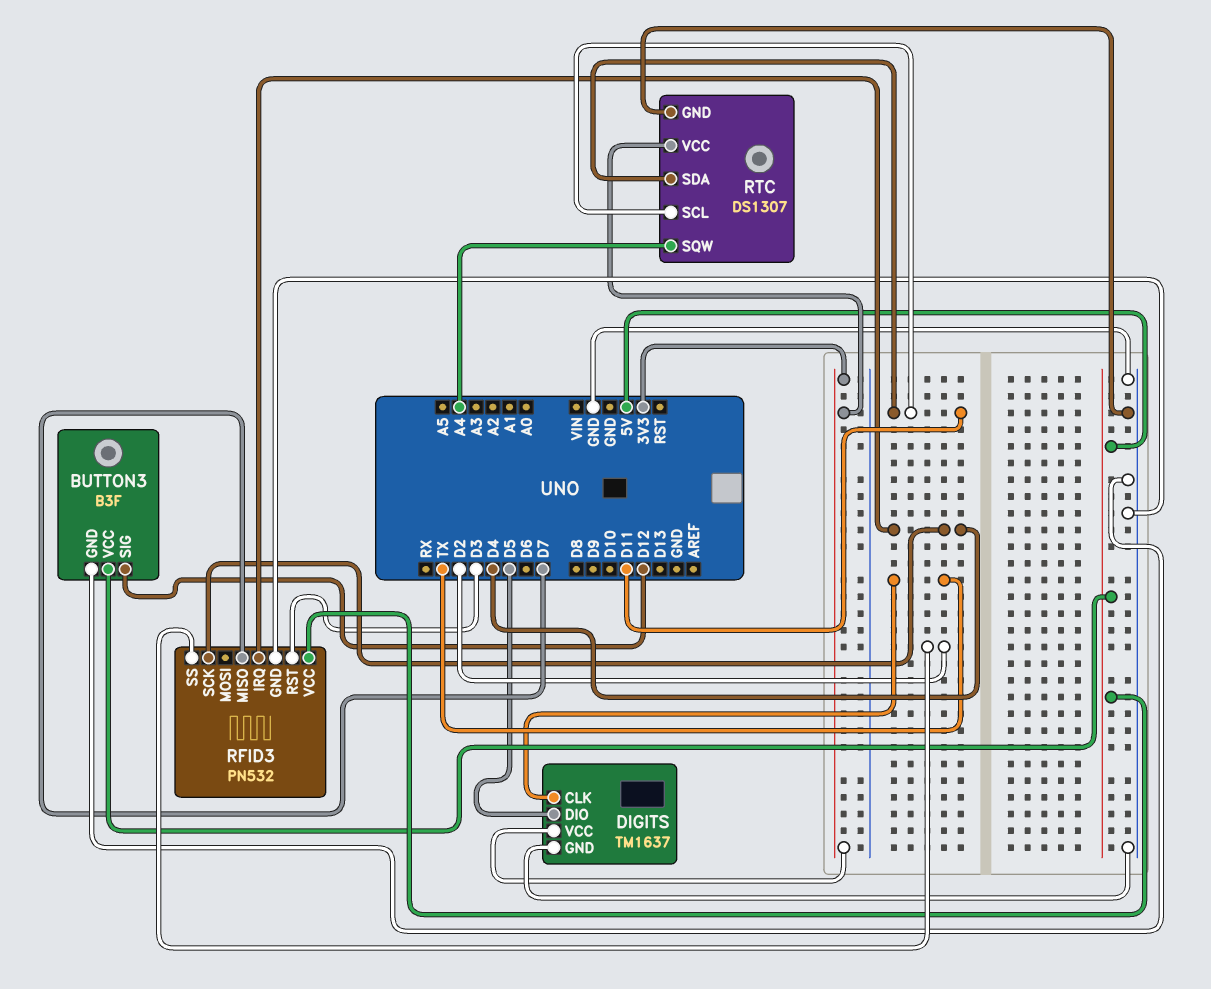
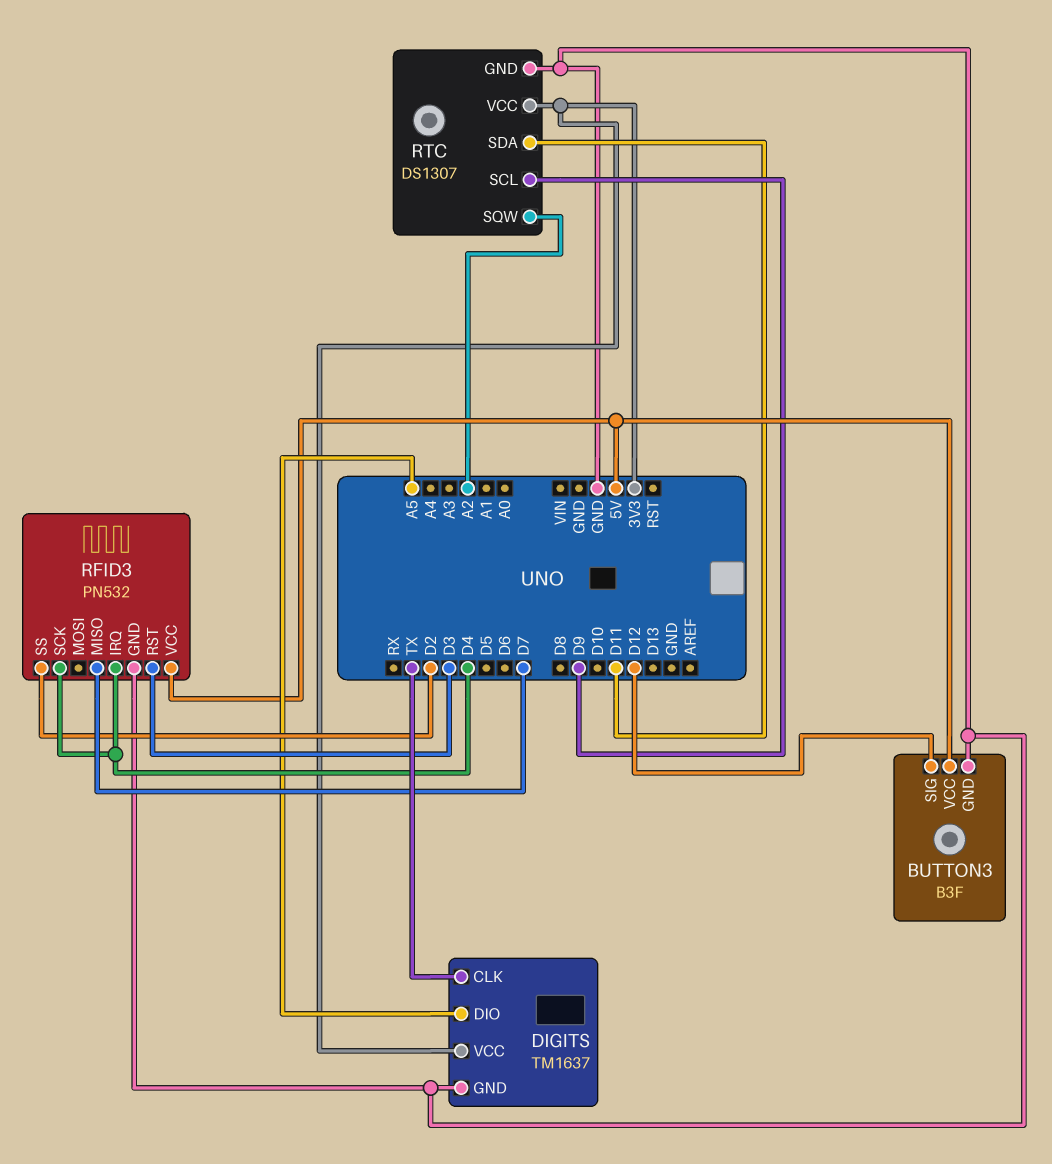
DIGITS pin DIO: D5 -> A5
RTC pin SCL: D11 -> D9
RTC pin SQW: A4 -> A2

